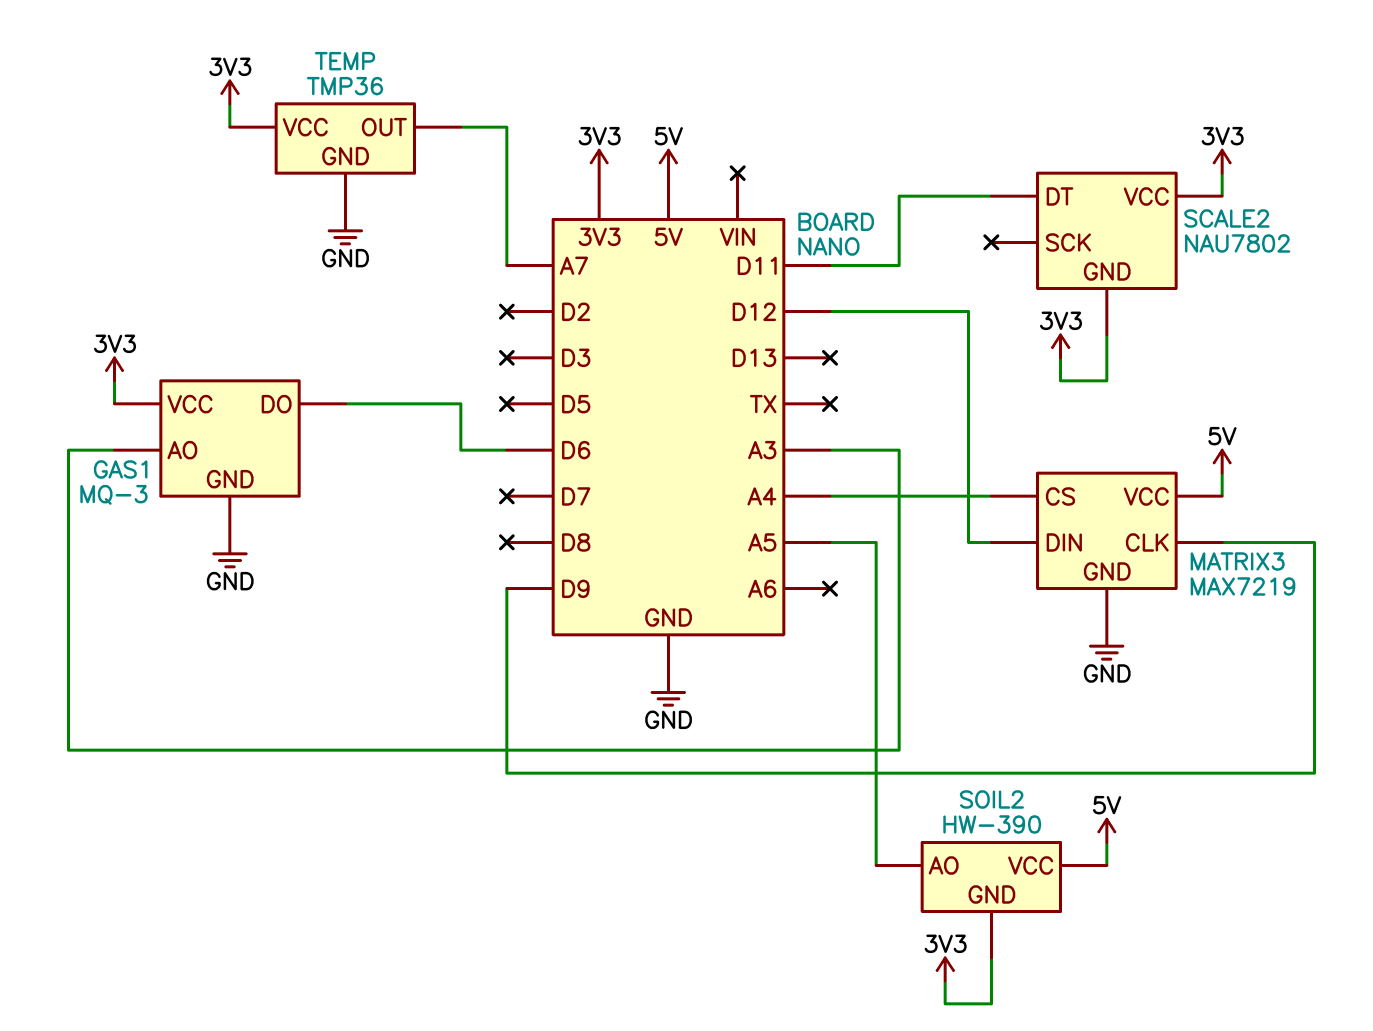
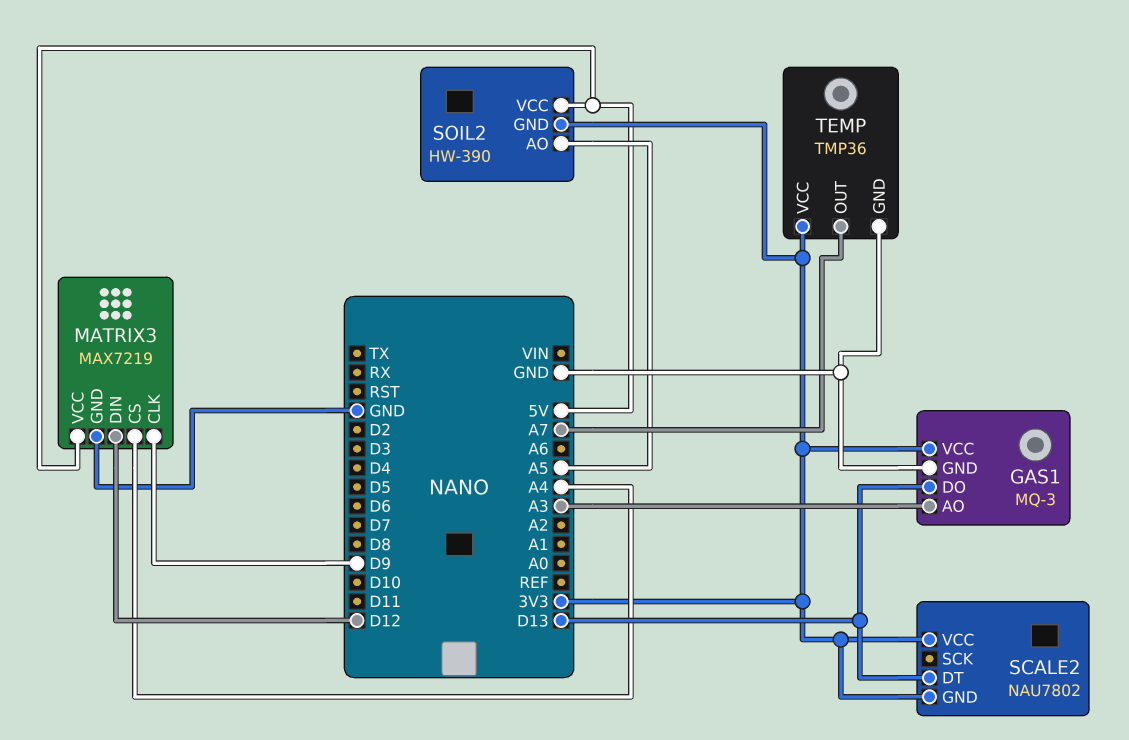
GAS1 pin DO: D6 -> D13
SCALE2 pin DT: D11 -> D13

